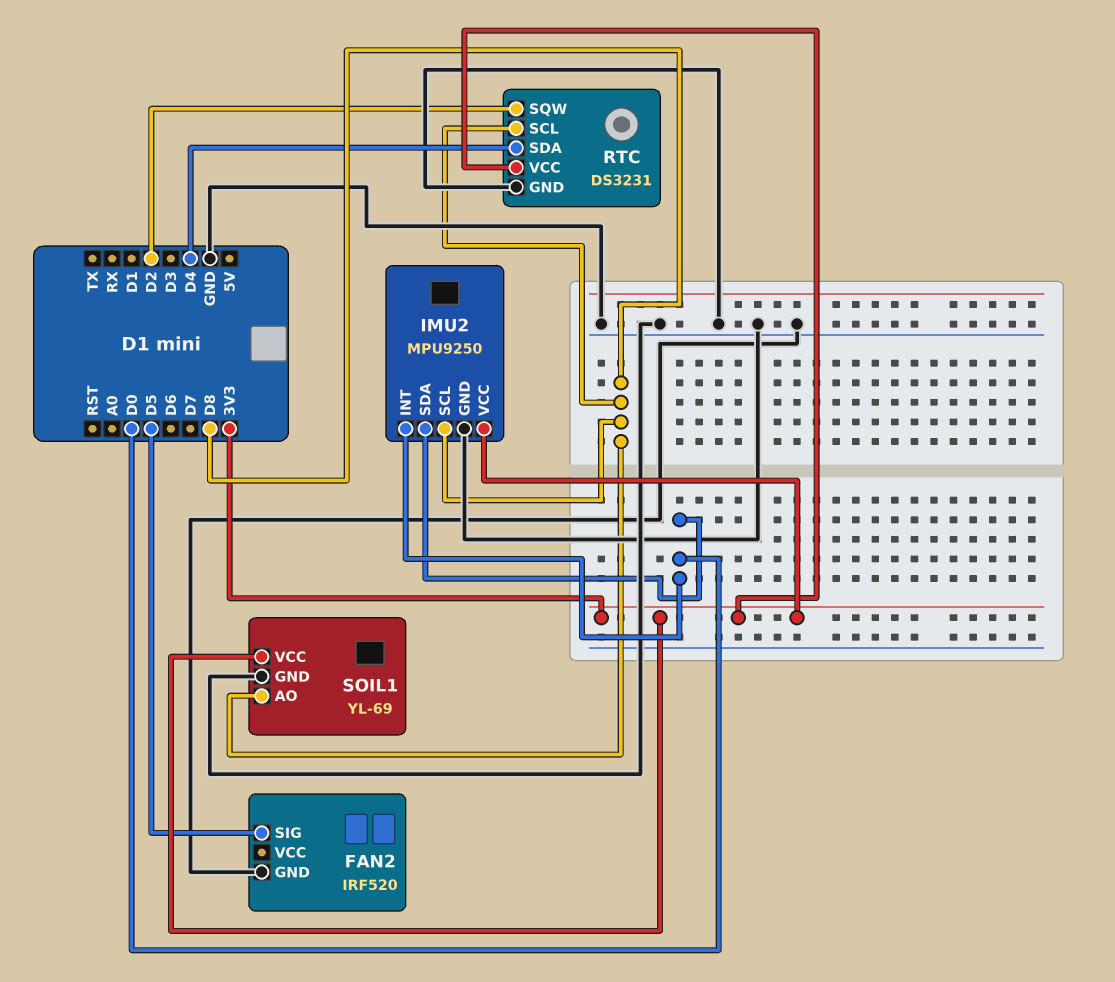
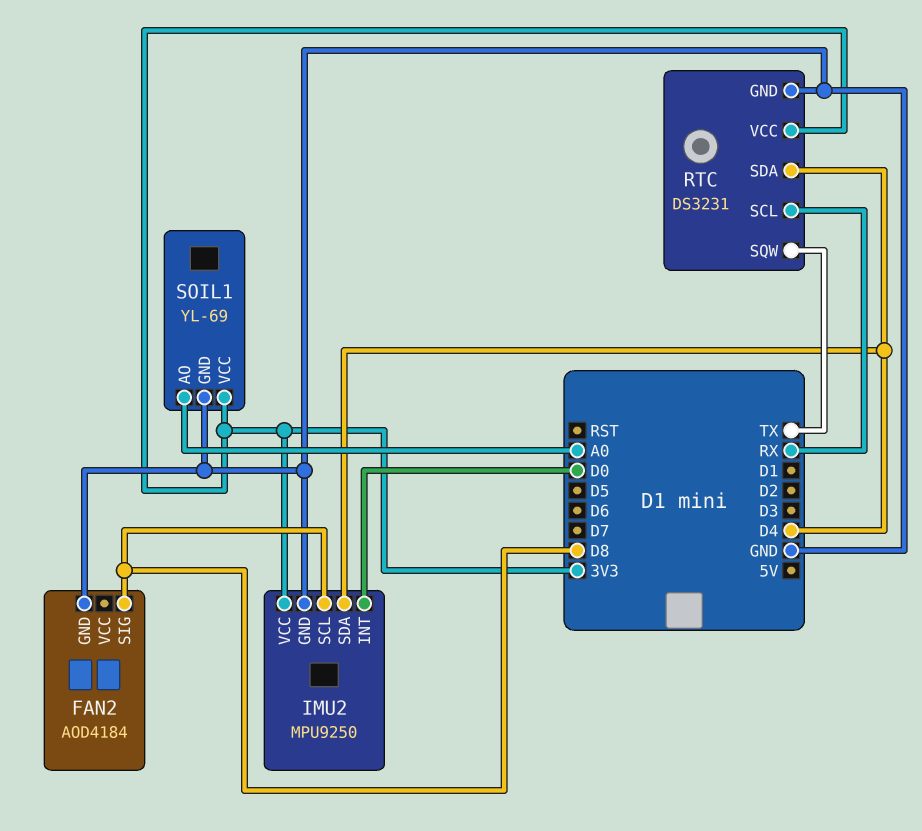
FAN2: IRF520 -> AOD4184
FAN2 pin SIG: D5 -> D8
IMU2 pin SDA: D0 -> D4
RTC pin SCL: D8 -> RX
RTC pin SQW: D2 -> TX
SOIL1 pin AO: D8 -> A0

